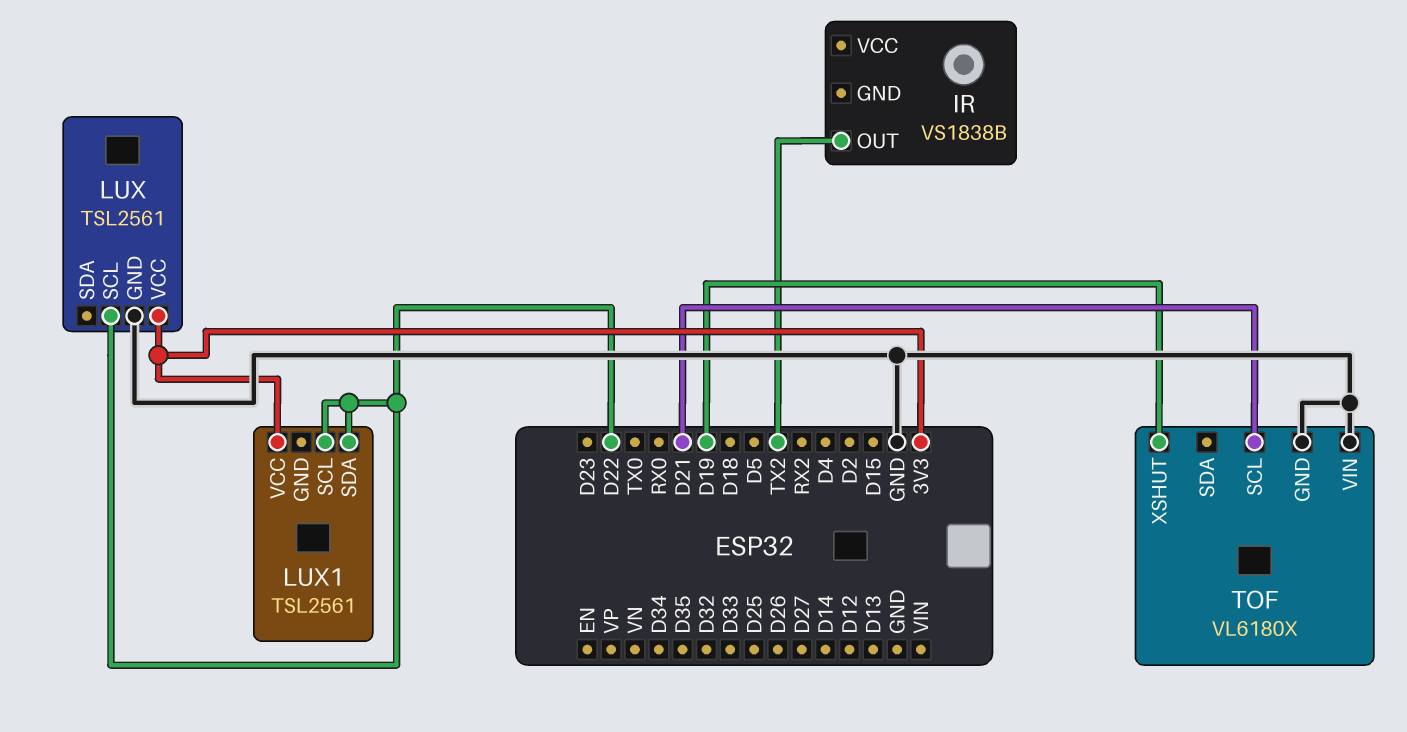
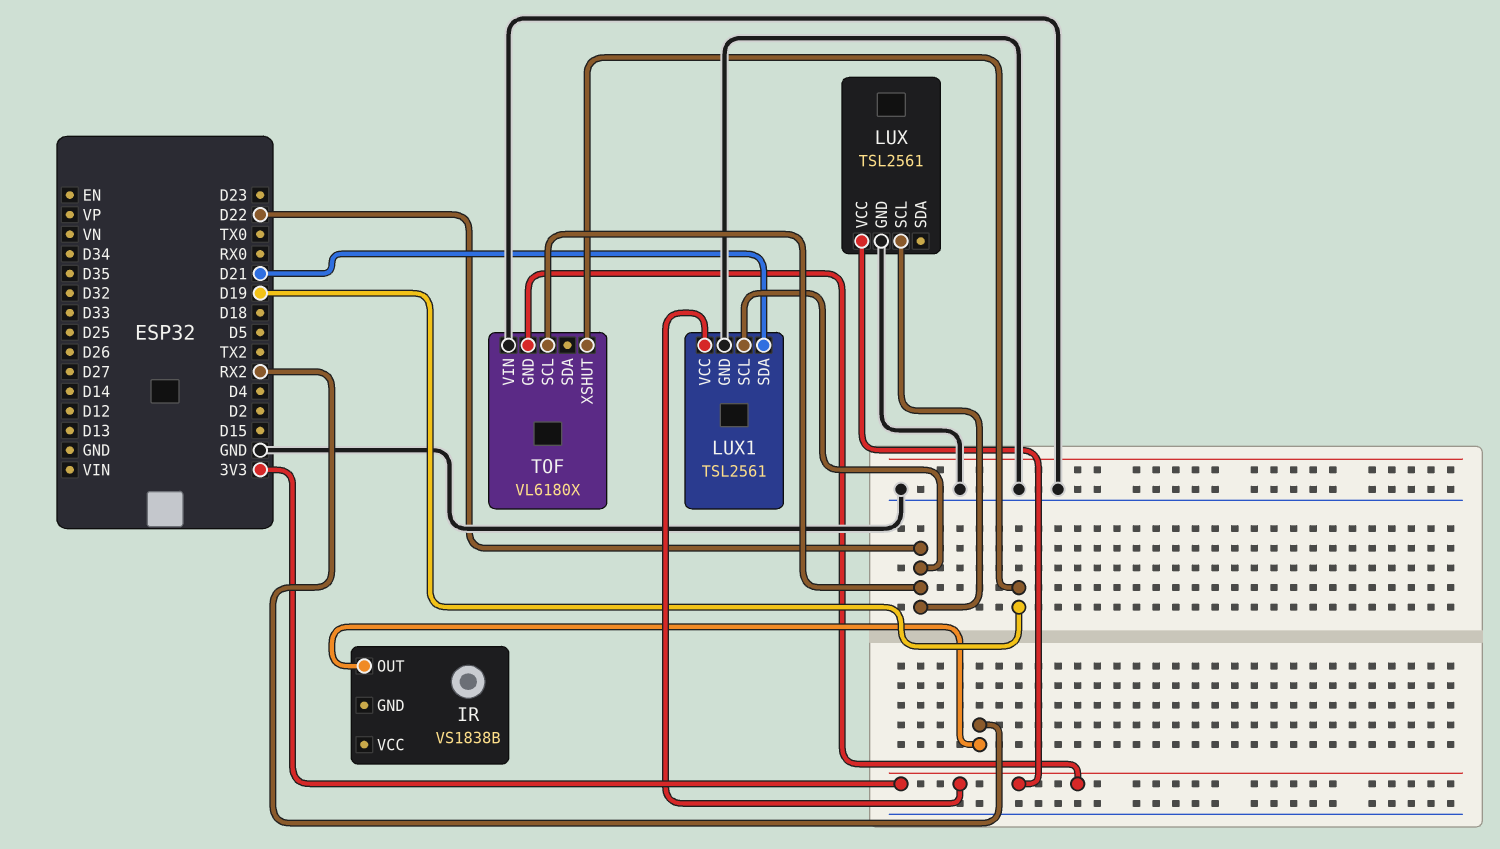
IR pin OUT: TX2 -> RX2
LUX1 pin GND: none -> GND
LUX1 pin SDA: D22 -> D21
TOF pin GND: GND -> 3V3
TOF pin SCL: D21 -> D22

